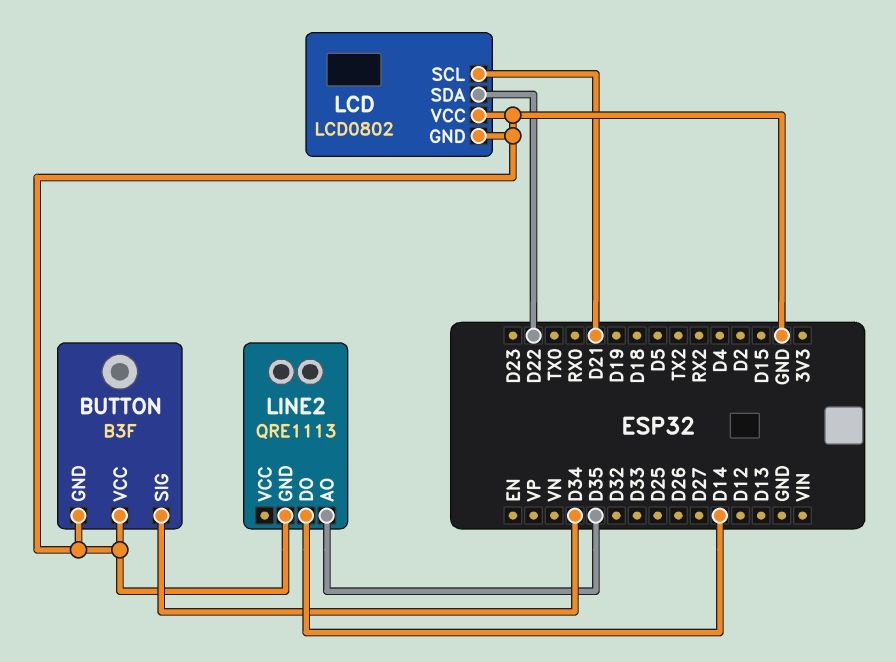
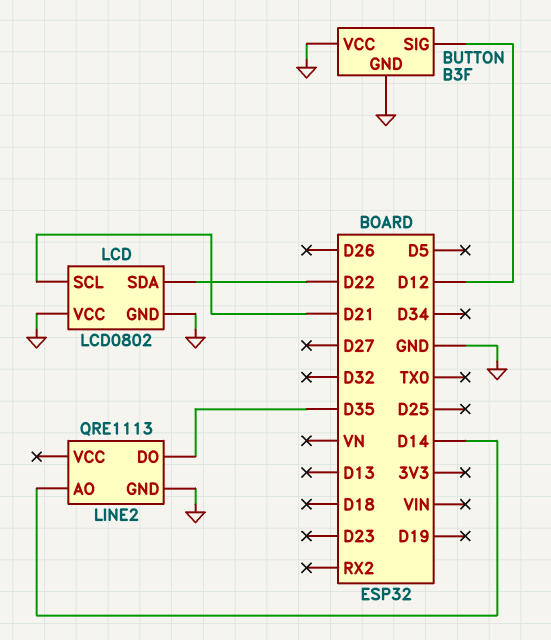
BUTTON pin SIG: D34 -> D12
LINE2 pin AO: D35 -> D14
LINE2 pin DO: D14 -> D35

